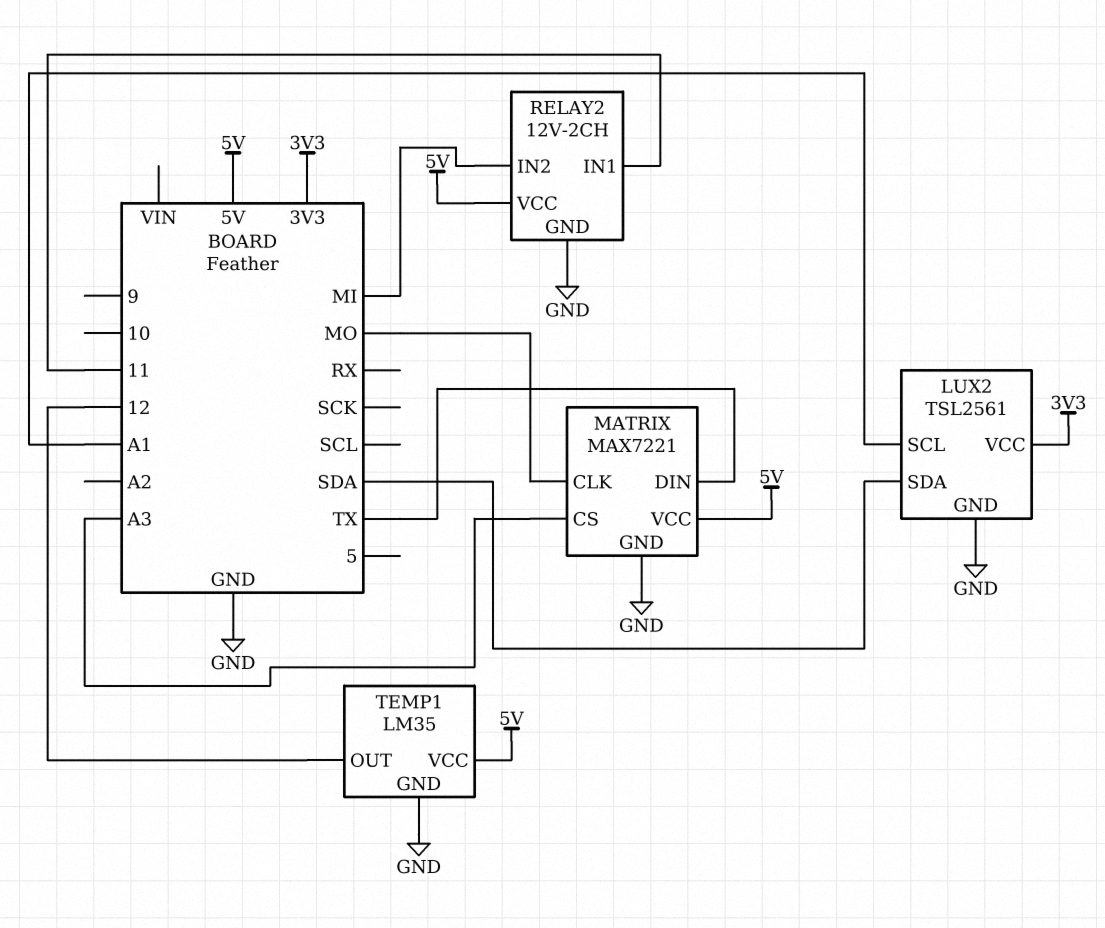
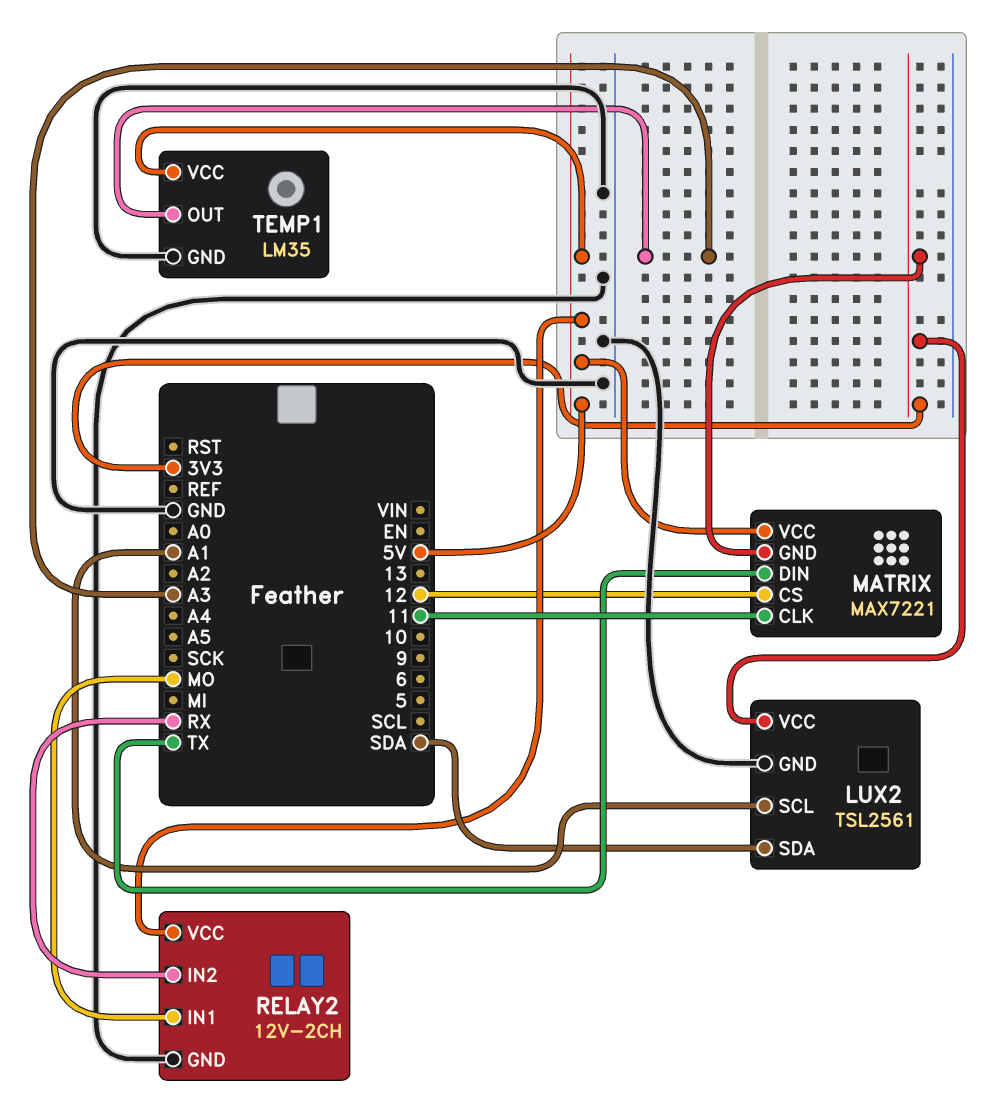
MATRIX pin CLK: MO -> 11
MATRIX pin CS: A3 -> 12
MATRIX pin GND: GND -> 3V3
RELAY2 pin IN1: 11 -> MO
RELAY2 pin IN2: MI -> RX
TEMP1 pin OUT: 12 -> A3

